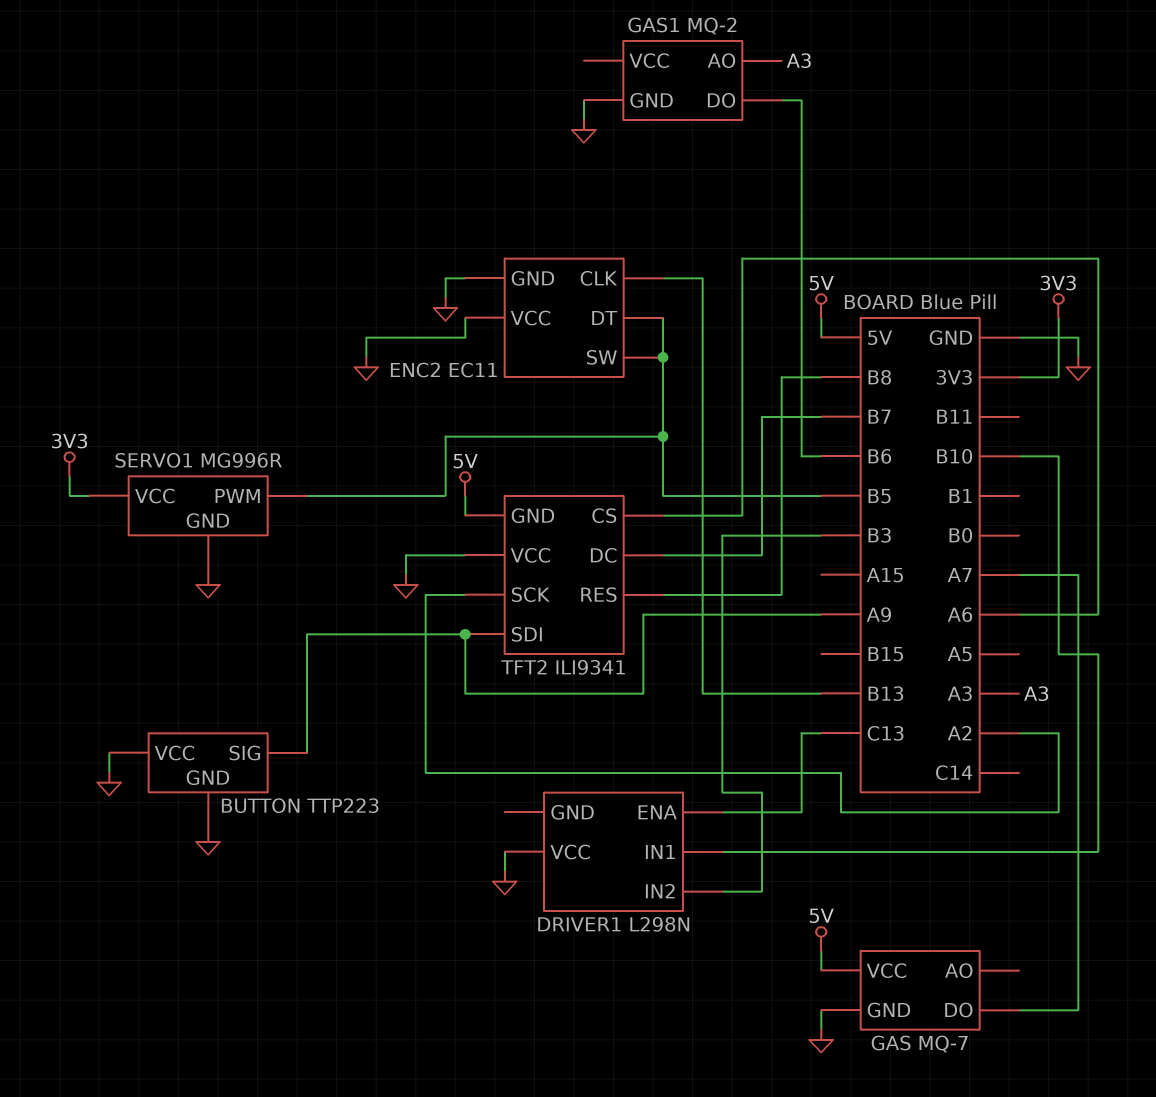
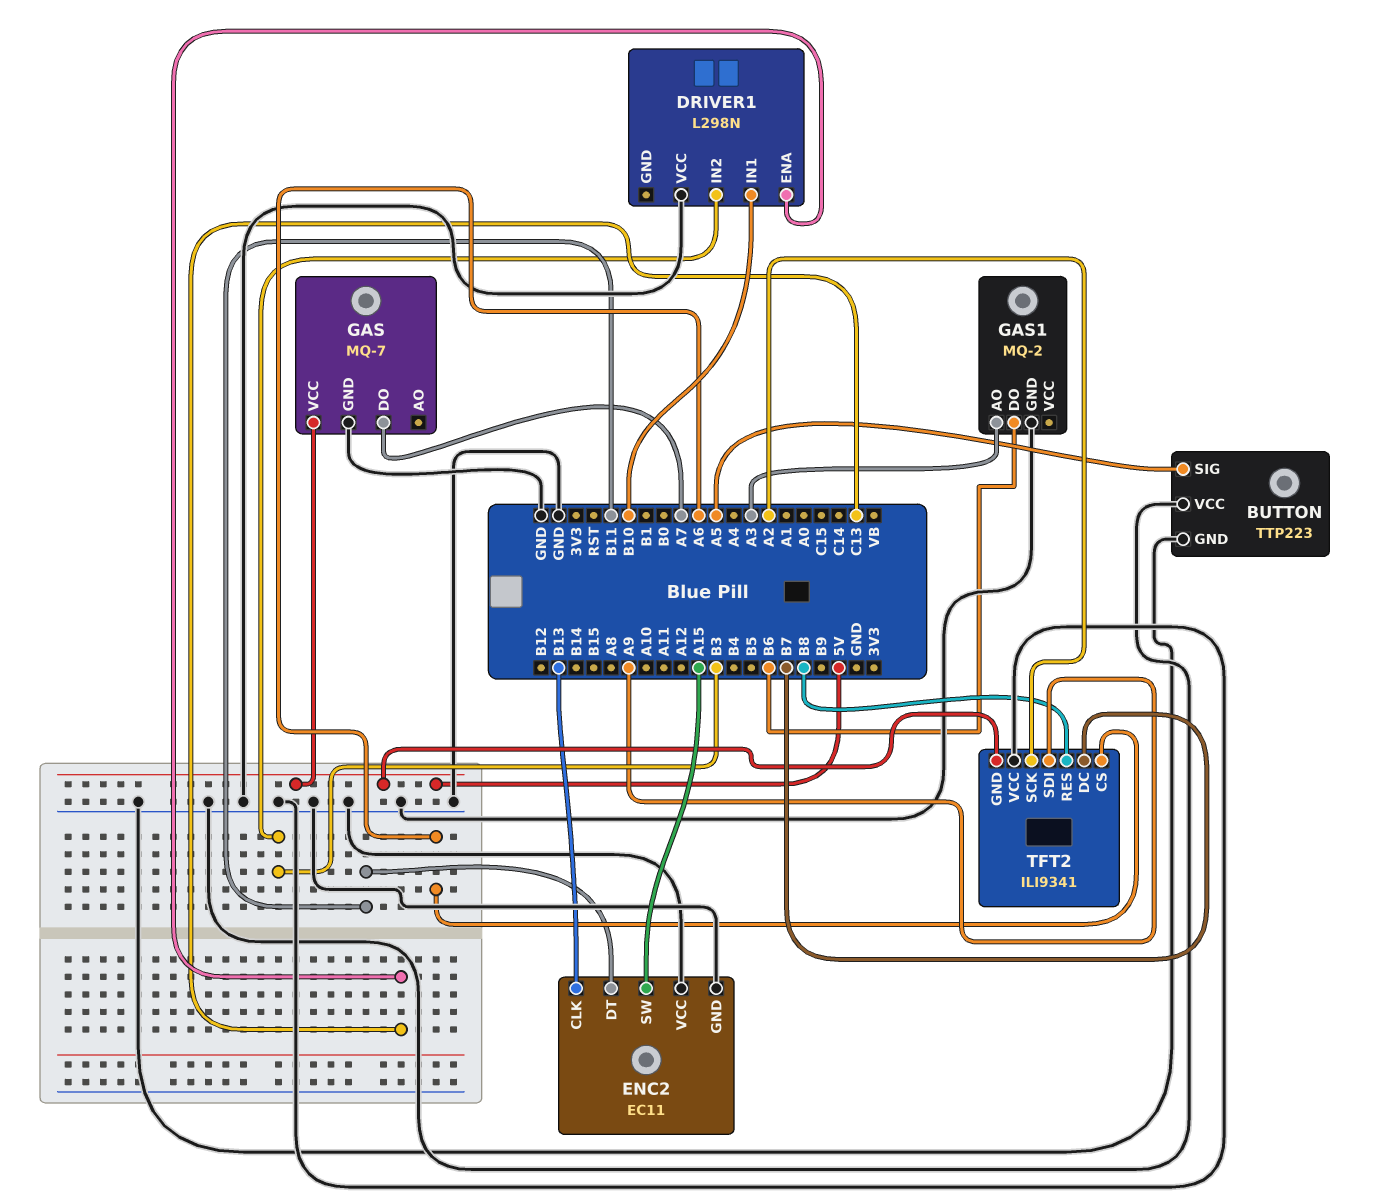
BUTTON pin SIG: A9 -> A5
ENC2 pin DT: B5 -> B11
ENC2 pin SW: B5 -> A15
SERVO1: MG996R -> none
SERVO1 pin GND: GND -> none
SERVO1 pin PWM: B5 -> none
SERVO1 pin VCC: 3V3 -> none

